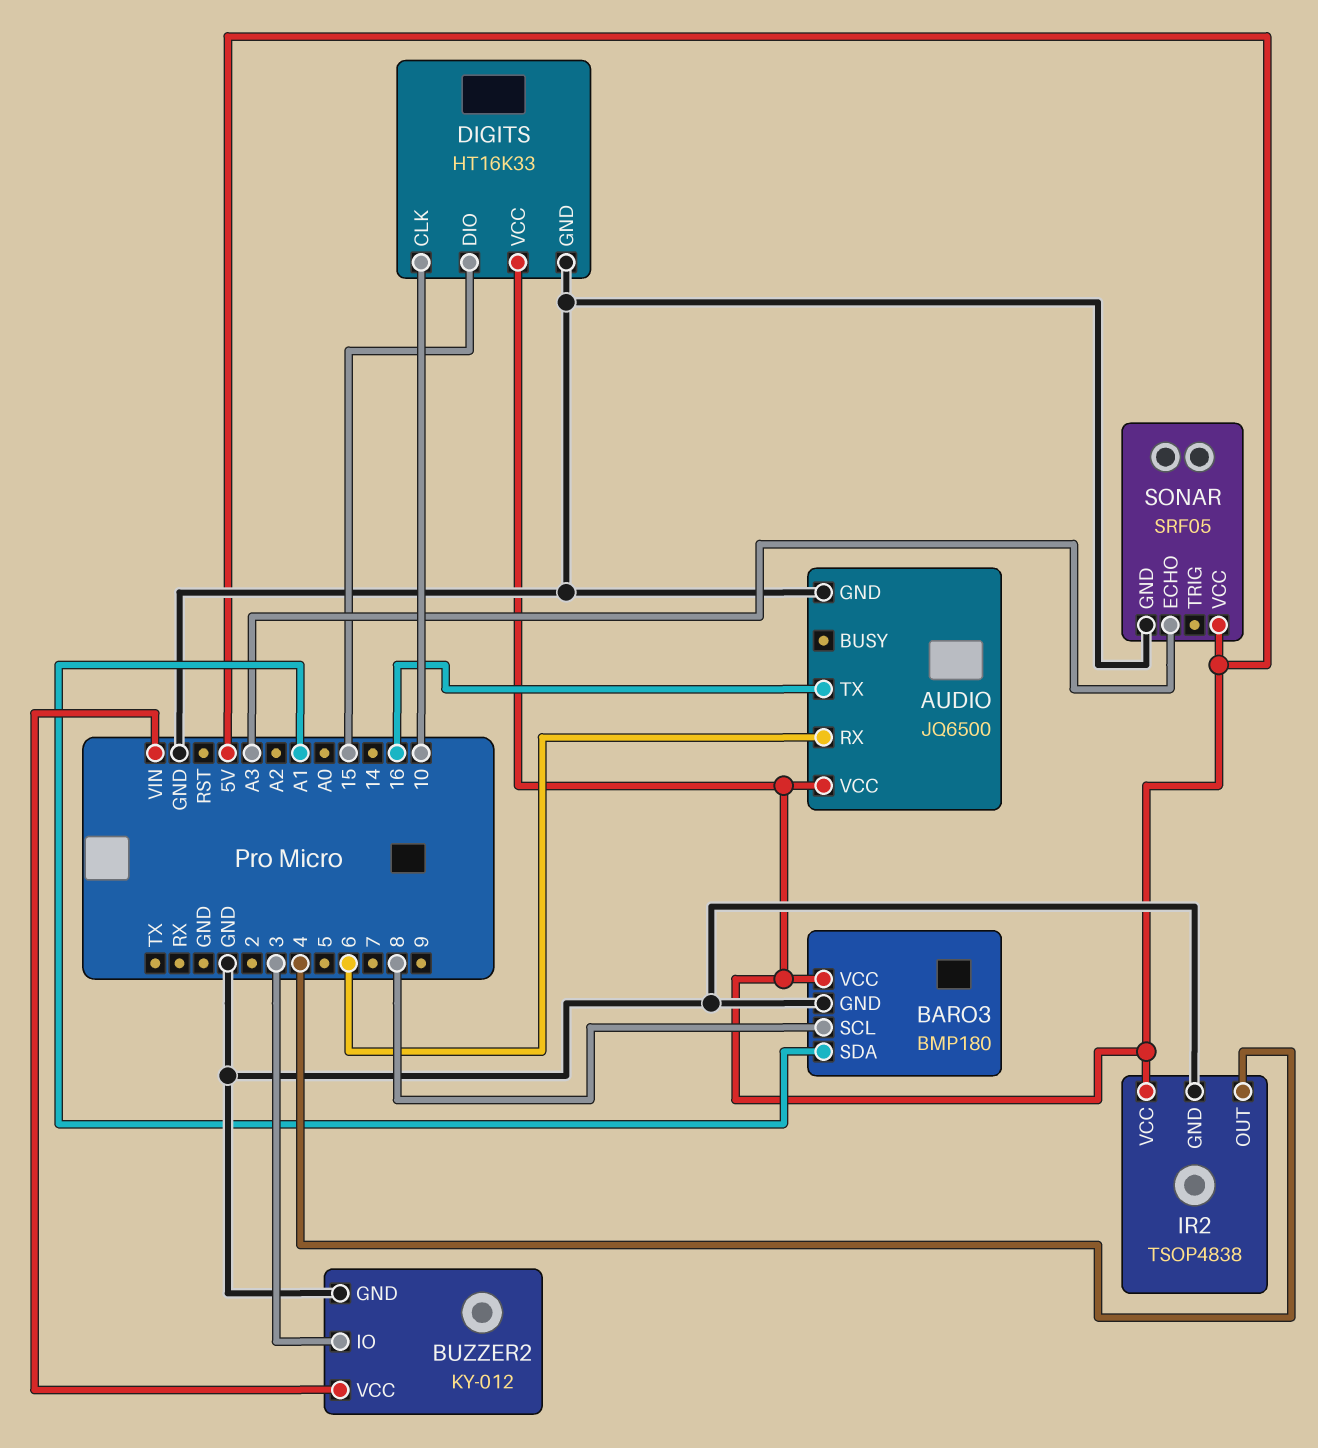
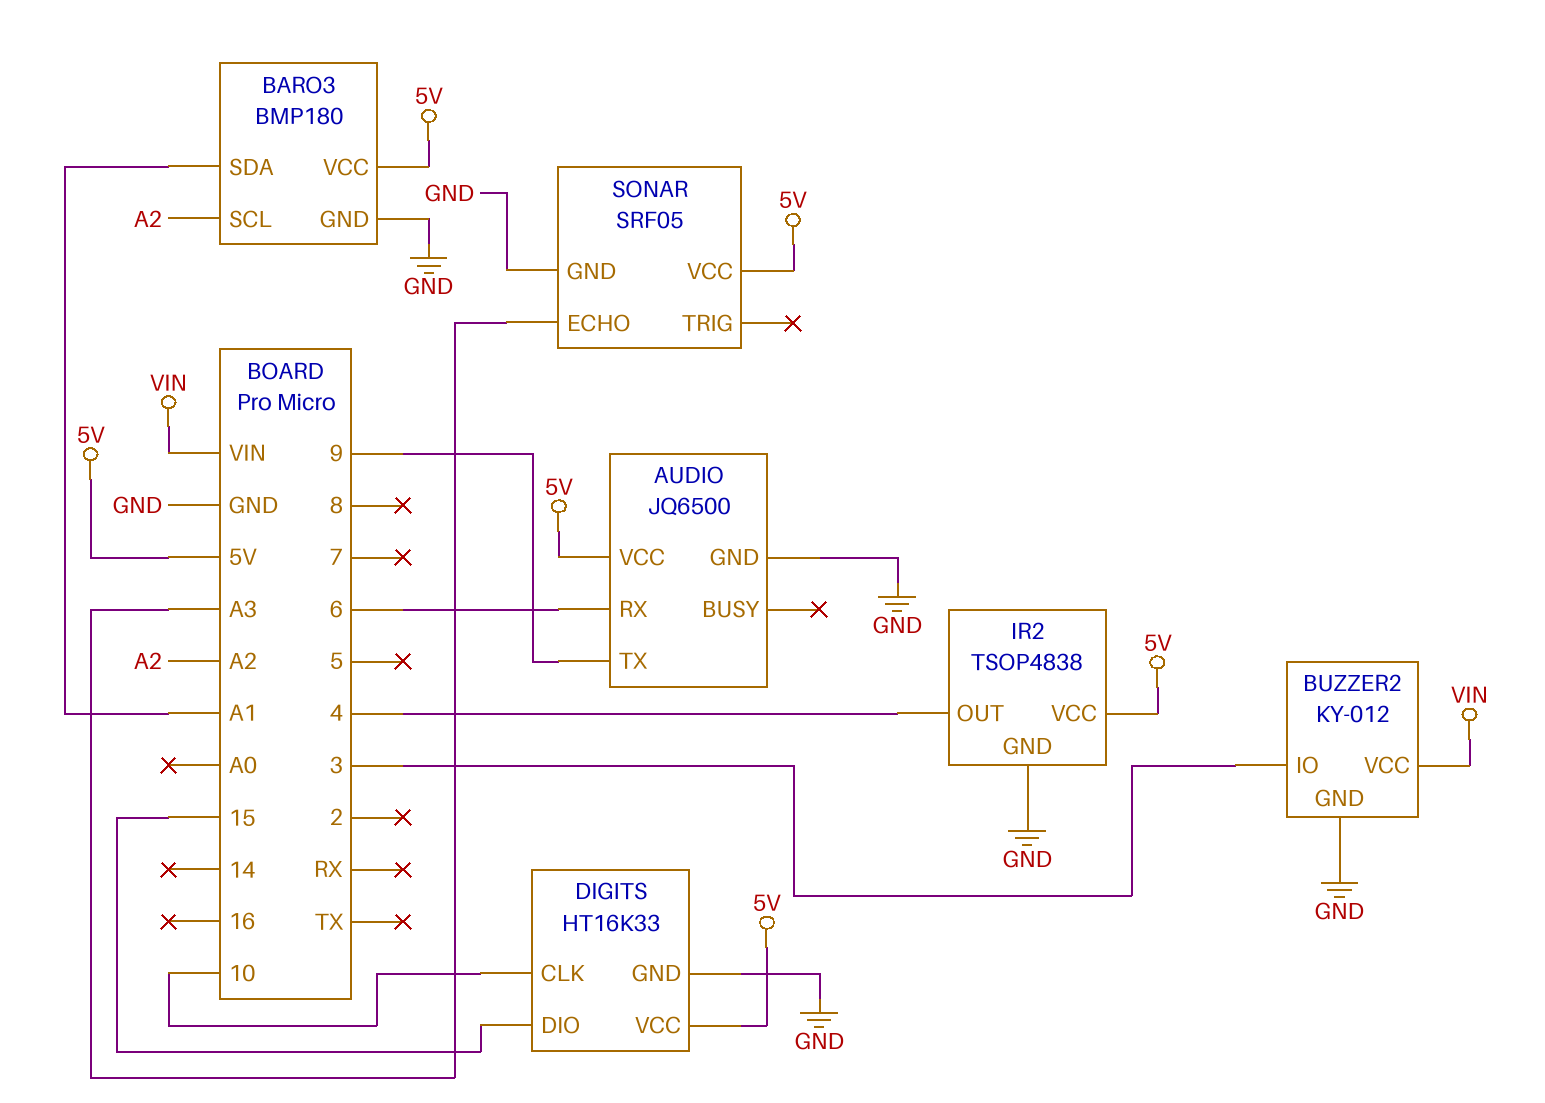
AUDIO pin TX: 16 -> 9
BARO3 pin SCL: 8 -> A2

